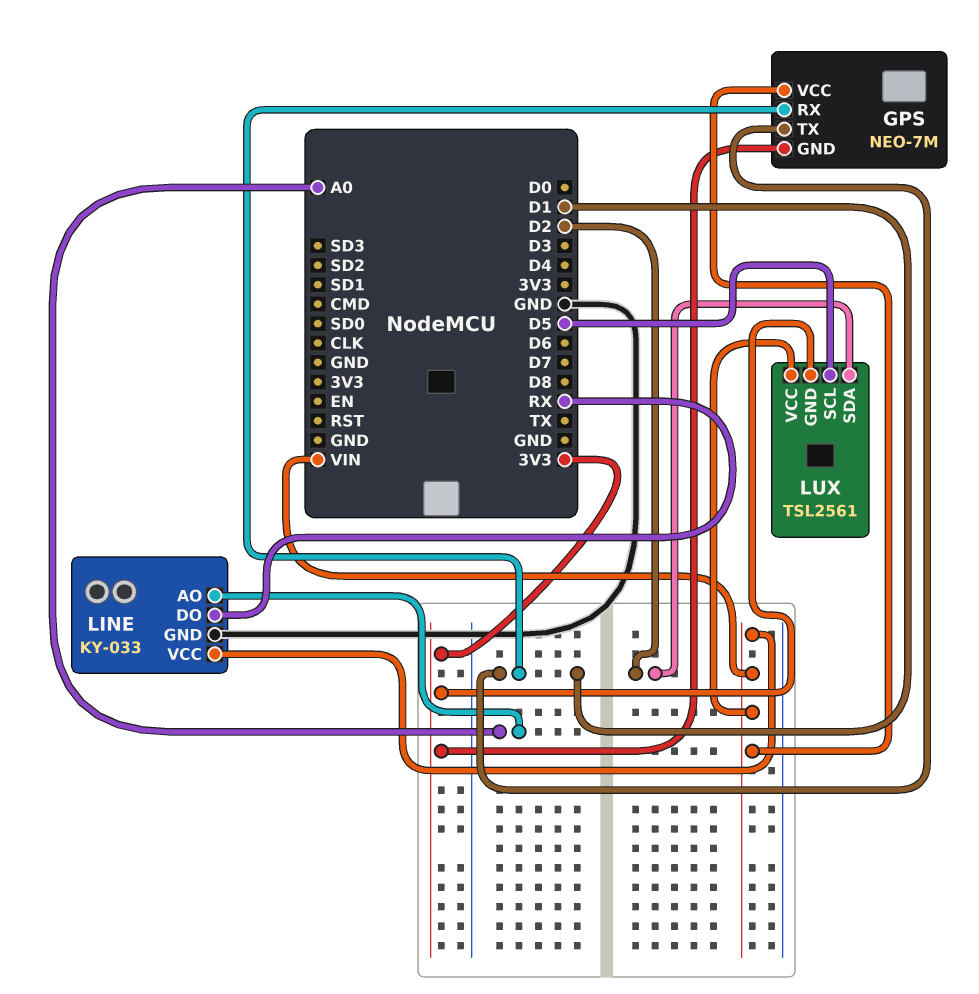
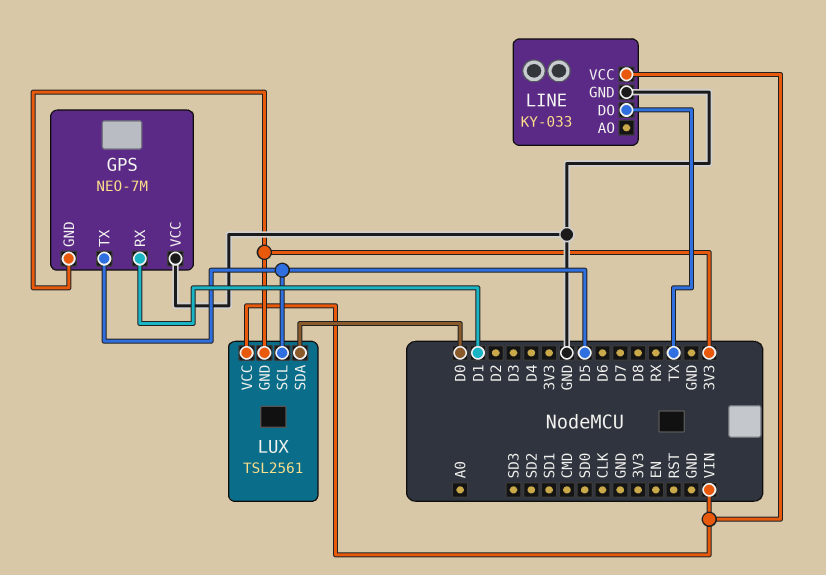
GPS pin TX: D1 -> D5
GPS pin VCC: VIN -> GND
LINE pin AO: A0 -> none
LINE pin DO: RX -> TX
LUX pin SDA: D2 -> D0

